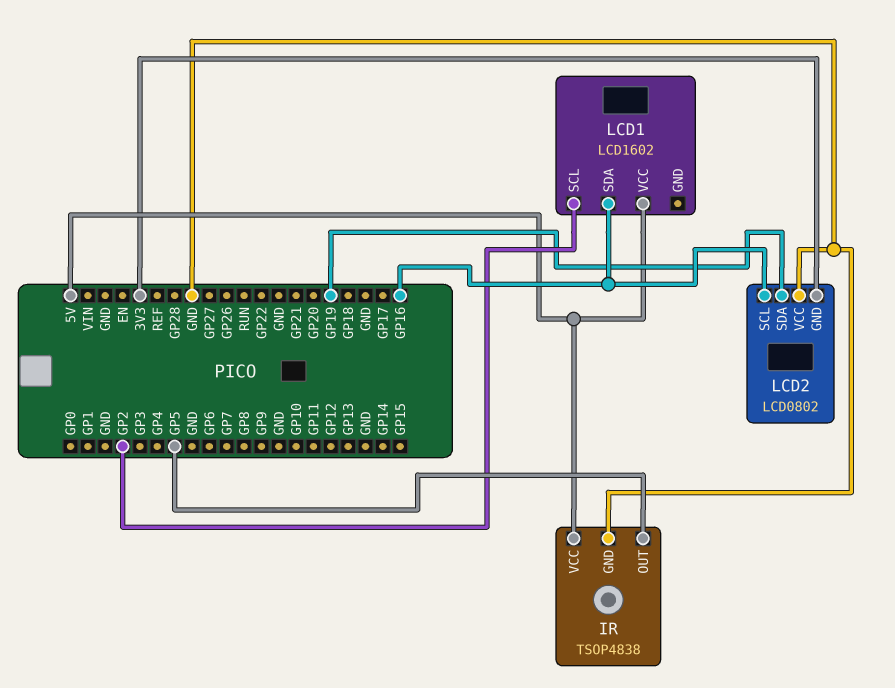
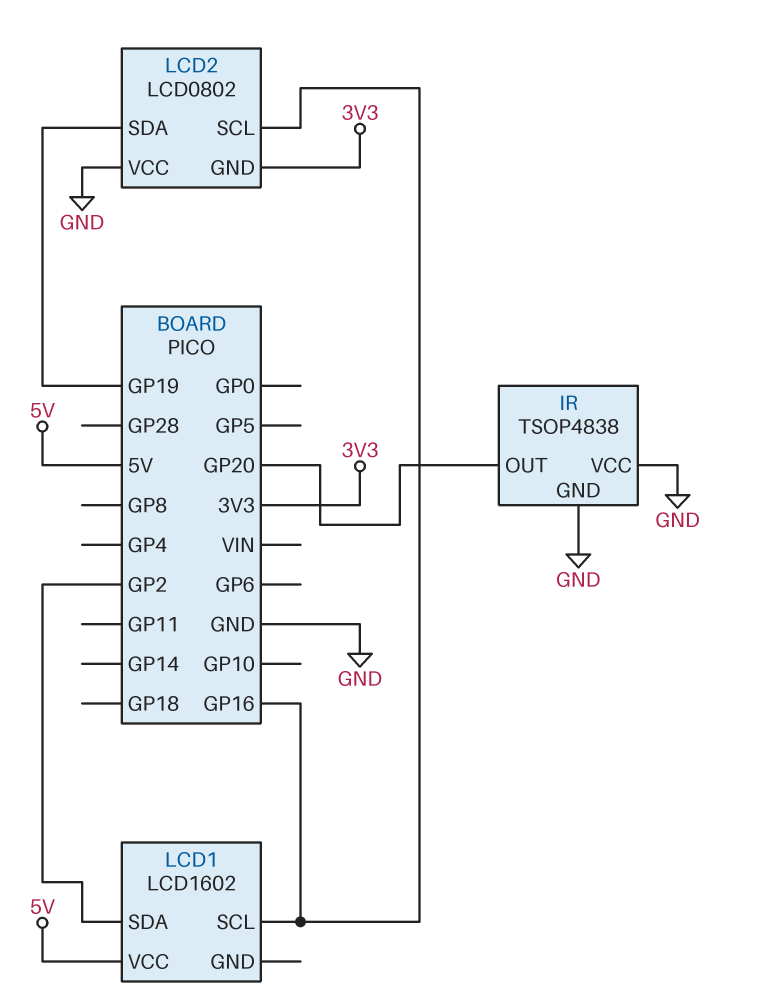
IR pin OUT: GP5 -> GP20
IR pin VCC: 5V -> GND
LCD1 pin SCL: GP2 -> GP16
LCD1 pin SDA: GP16 -> GP2

